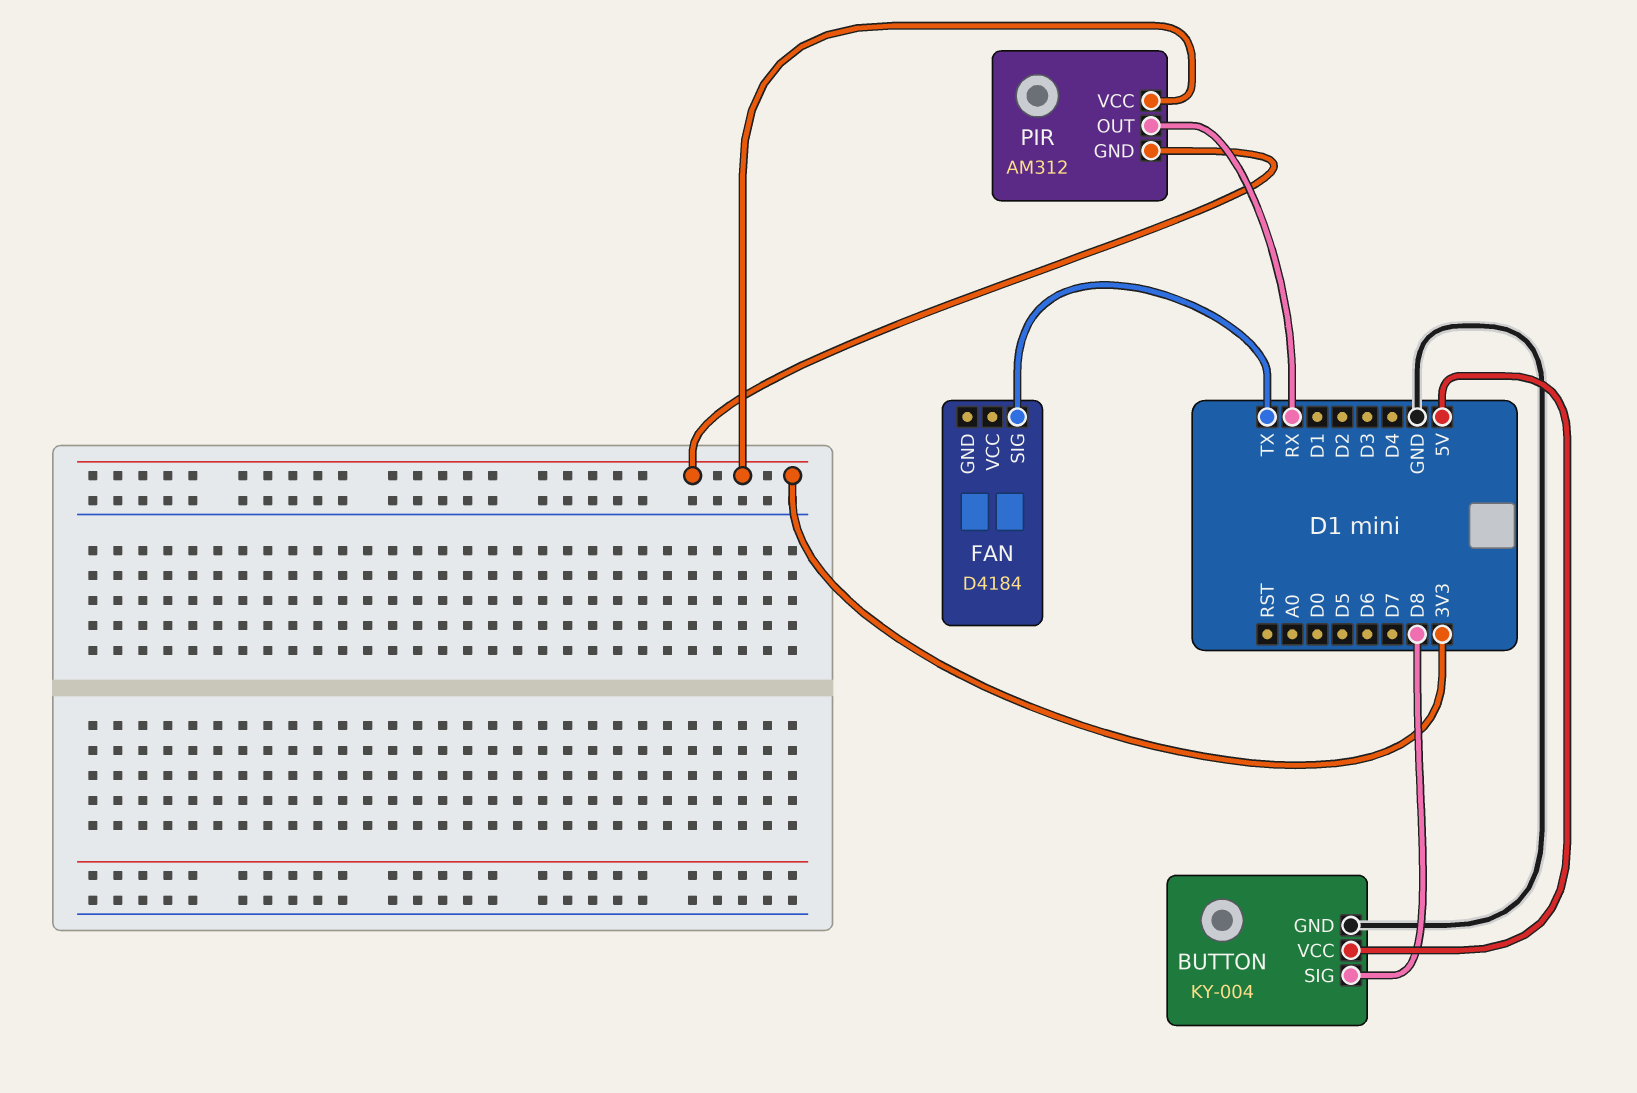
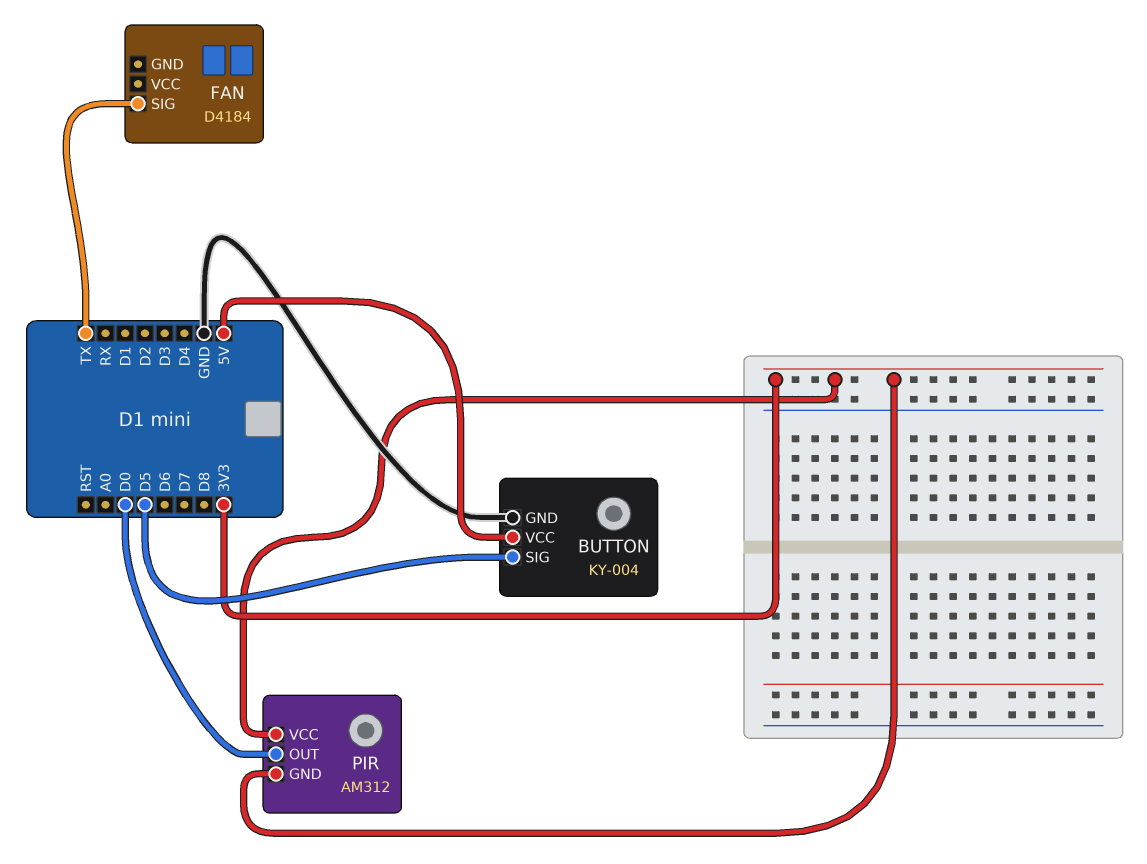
BUTTON pin SIG: D8 -> D5
PIR pin OUT: RX -> D0

